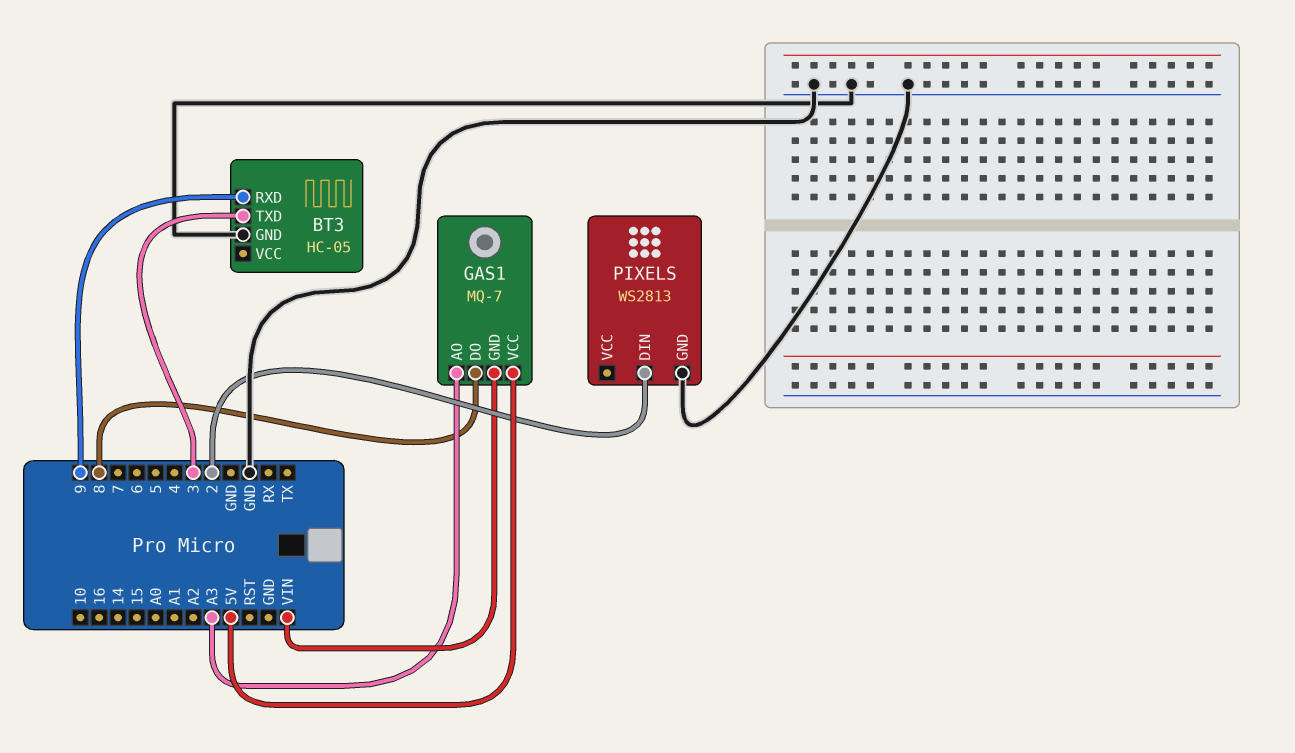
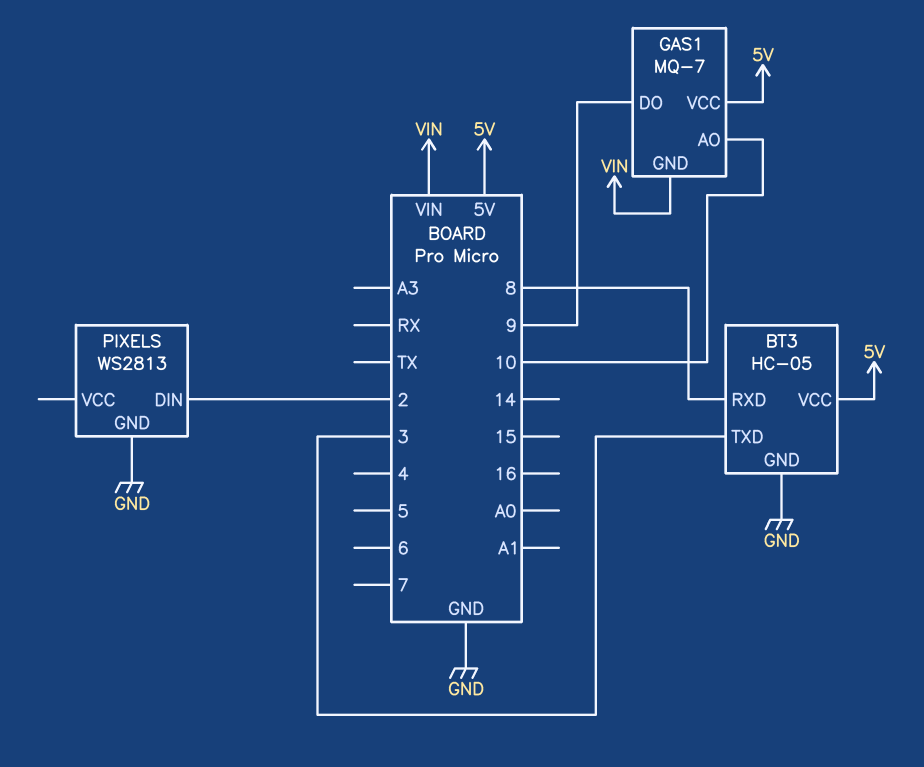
BT3 pin RXD: 9 -> 8
BT3 pin VCC: none -> 5V
GAS1 pin AO: A3 -> 10
GAS1 pin DO: 8 -> 9

